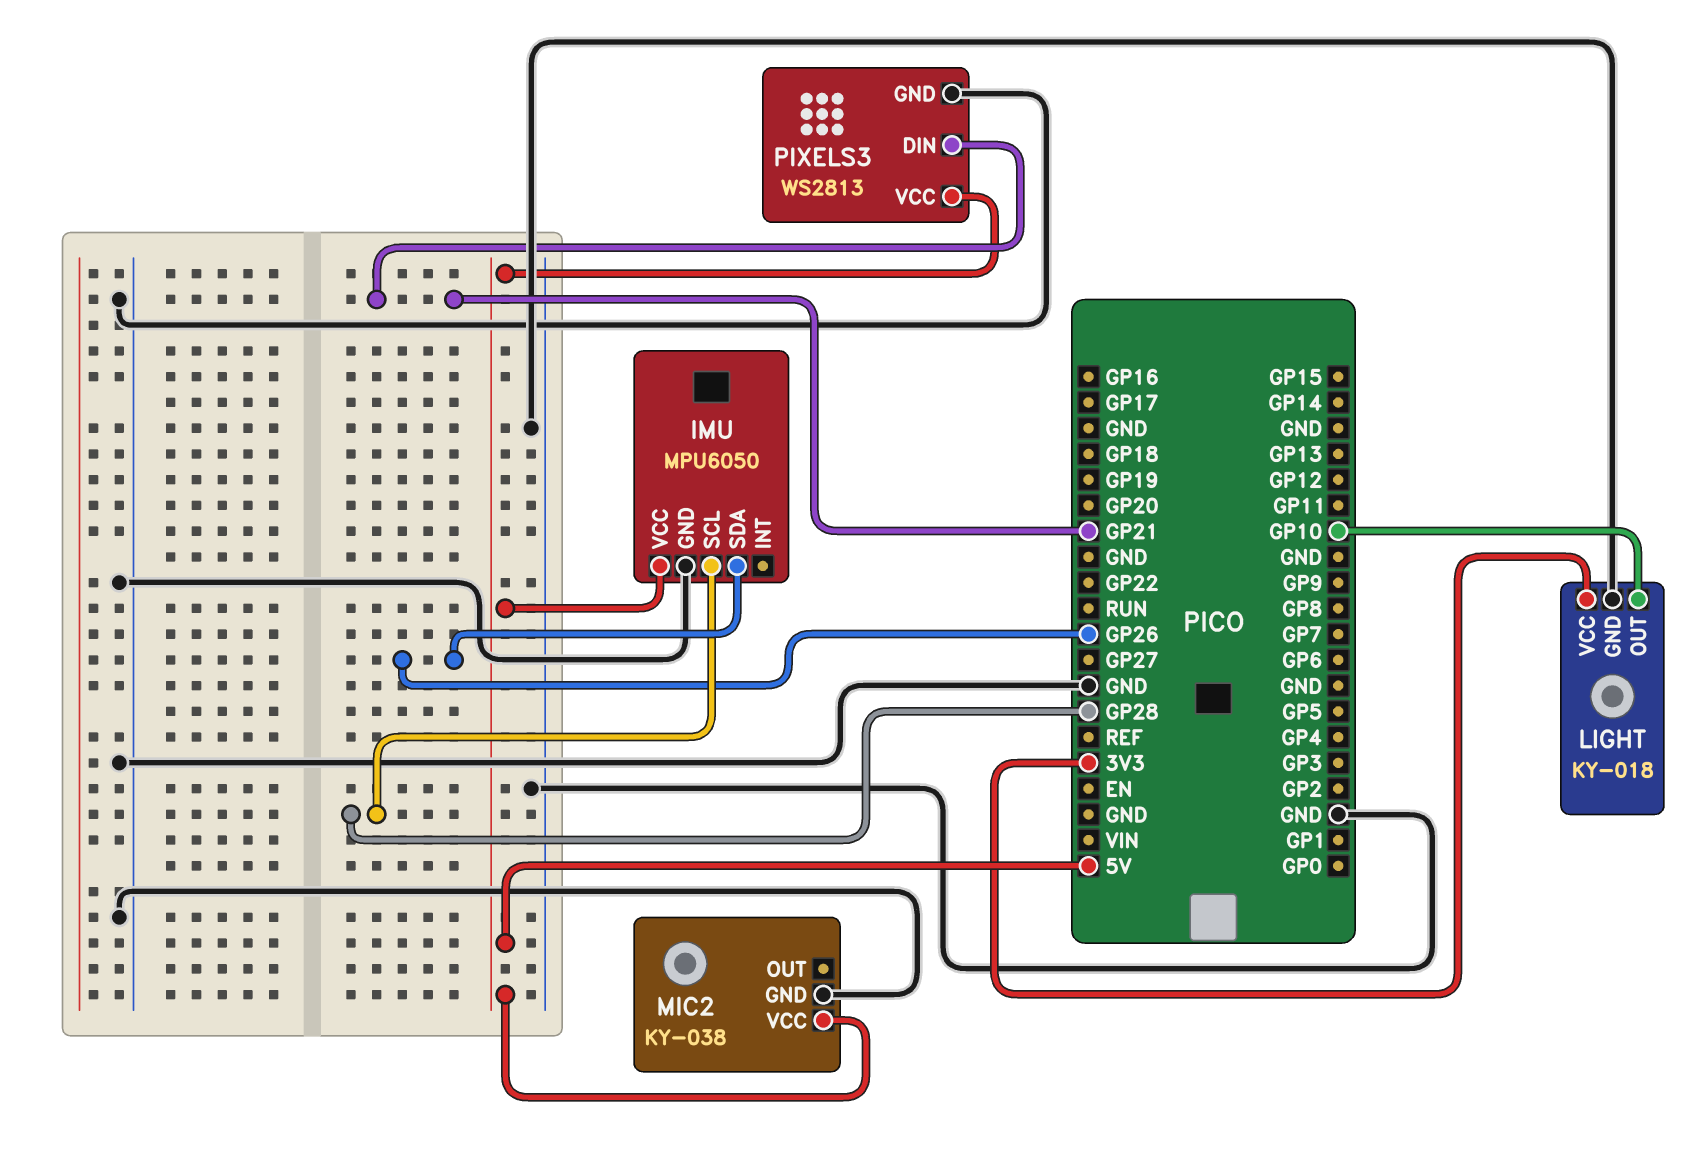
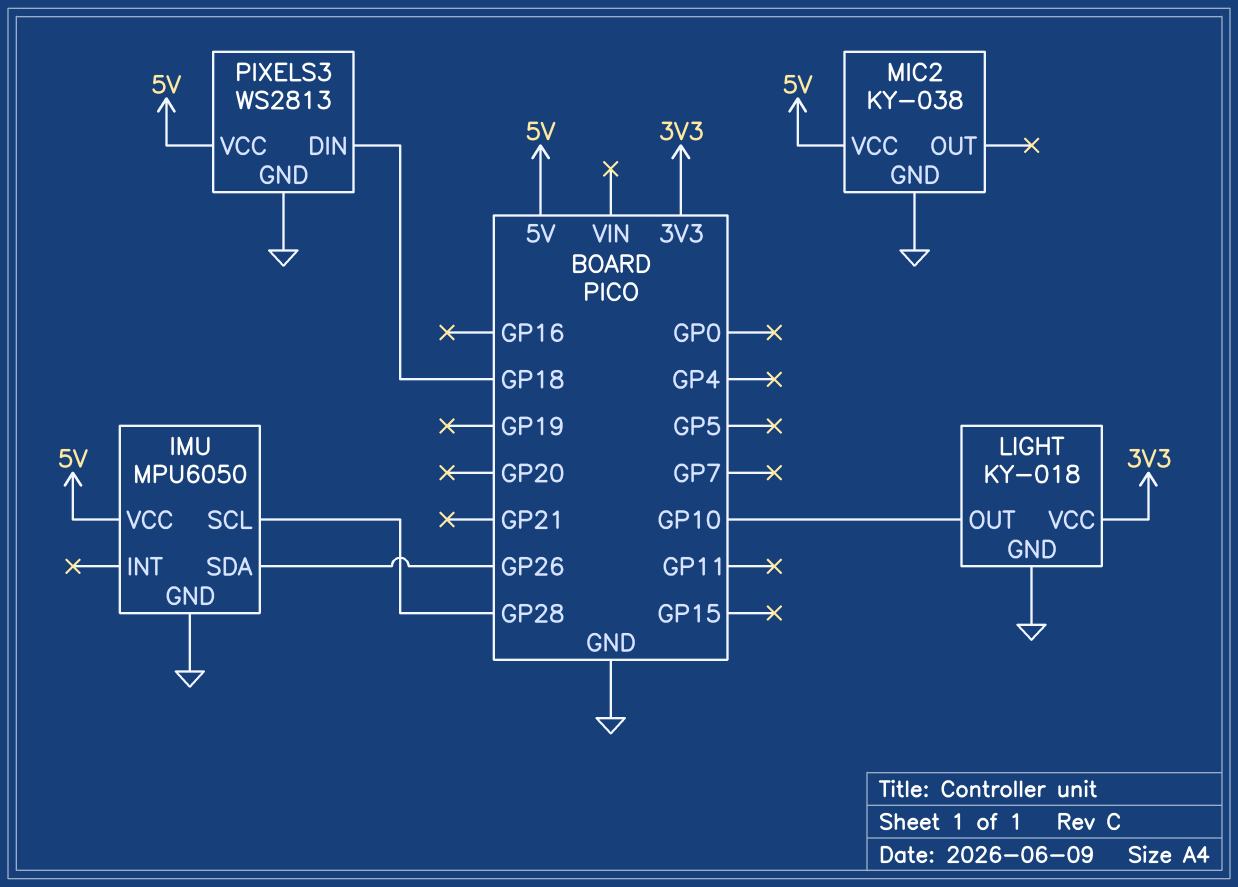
PIXELS3 pin DIN: GP21 -> GP18

